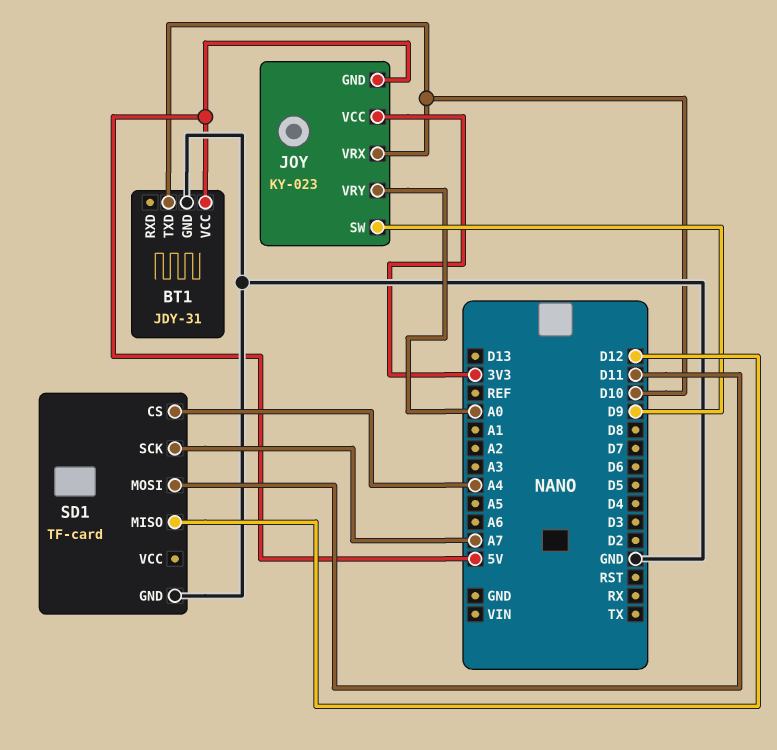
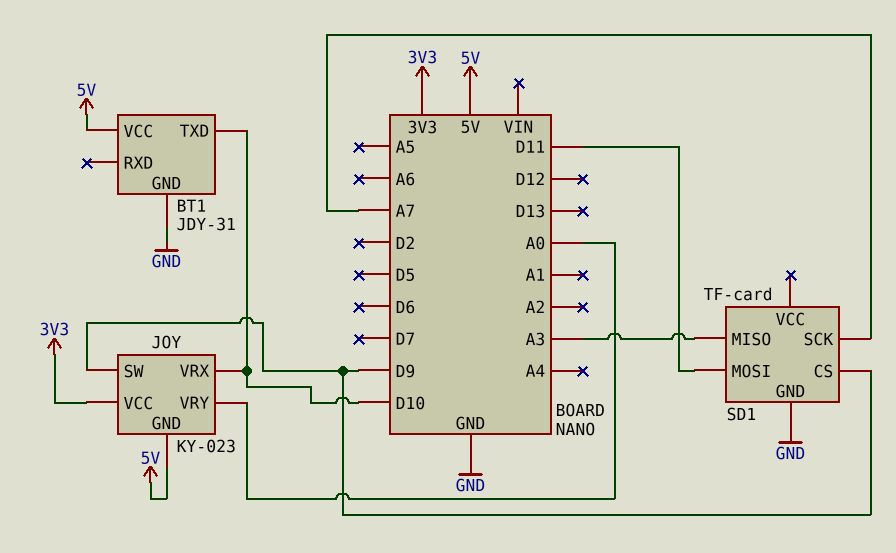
SD1 pin CS: A4 -> D9
SD1 pin MISO: D12 -> A3

